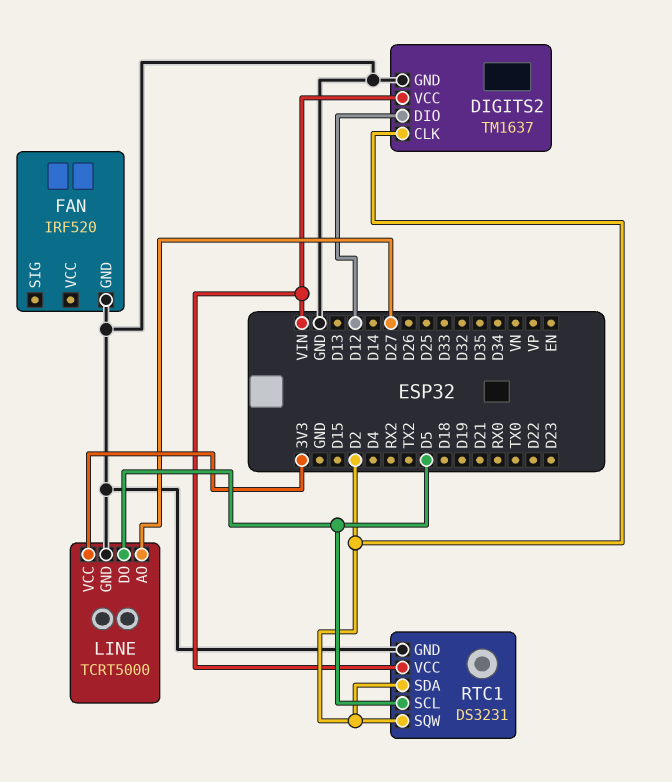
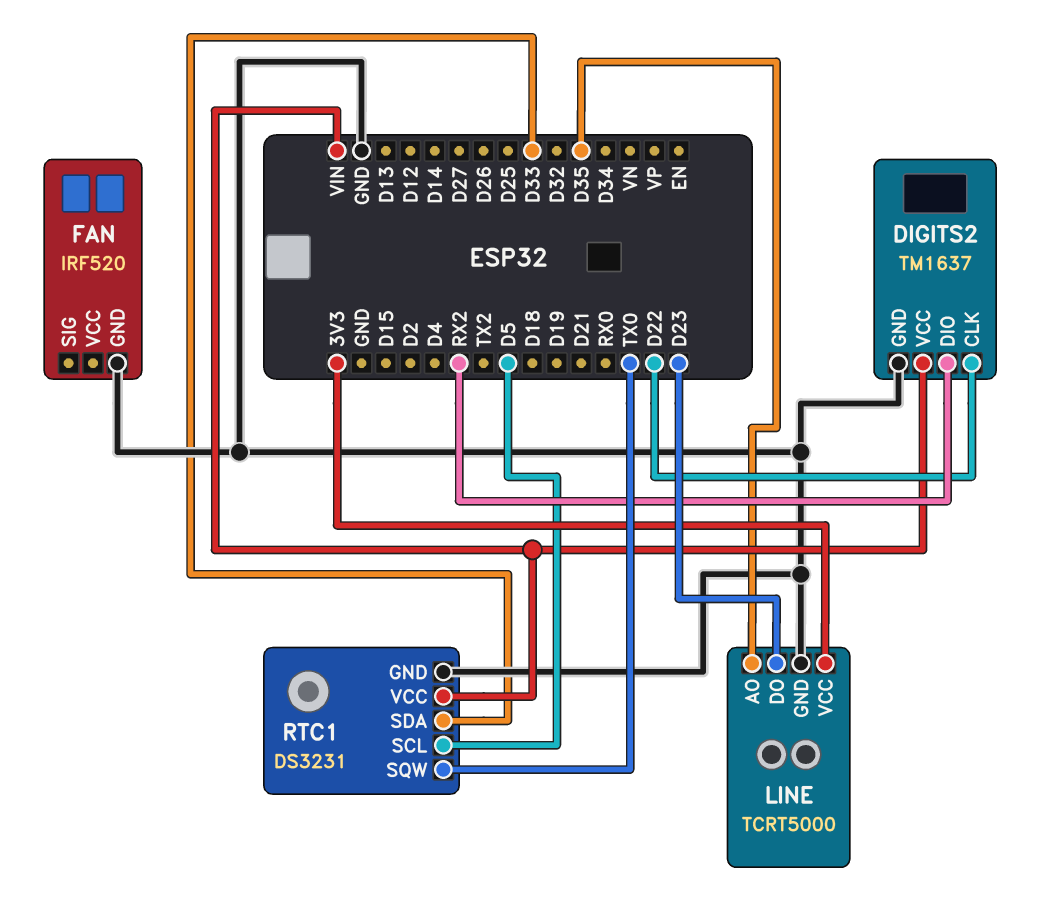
DIGITS2 pin CLK: D2 -> D22
DIGITS2 pin DIO: D12 -> RX2
LINE pin AO: D27 -> D35
LINE pin DO: D5 -> D23
RTC1 pin SDA: D2 -> D33
RTC1 pin SQW: D2 -> TX0

